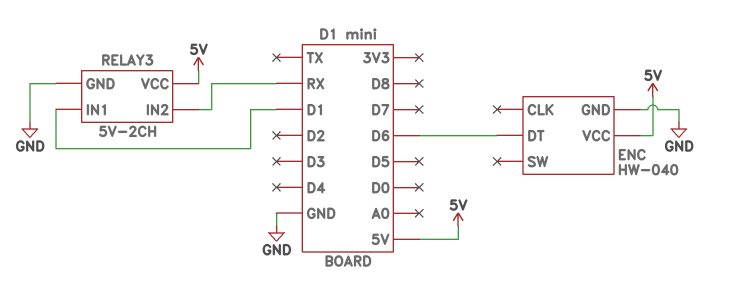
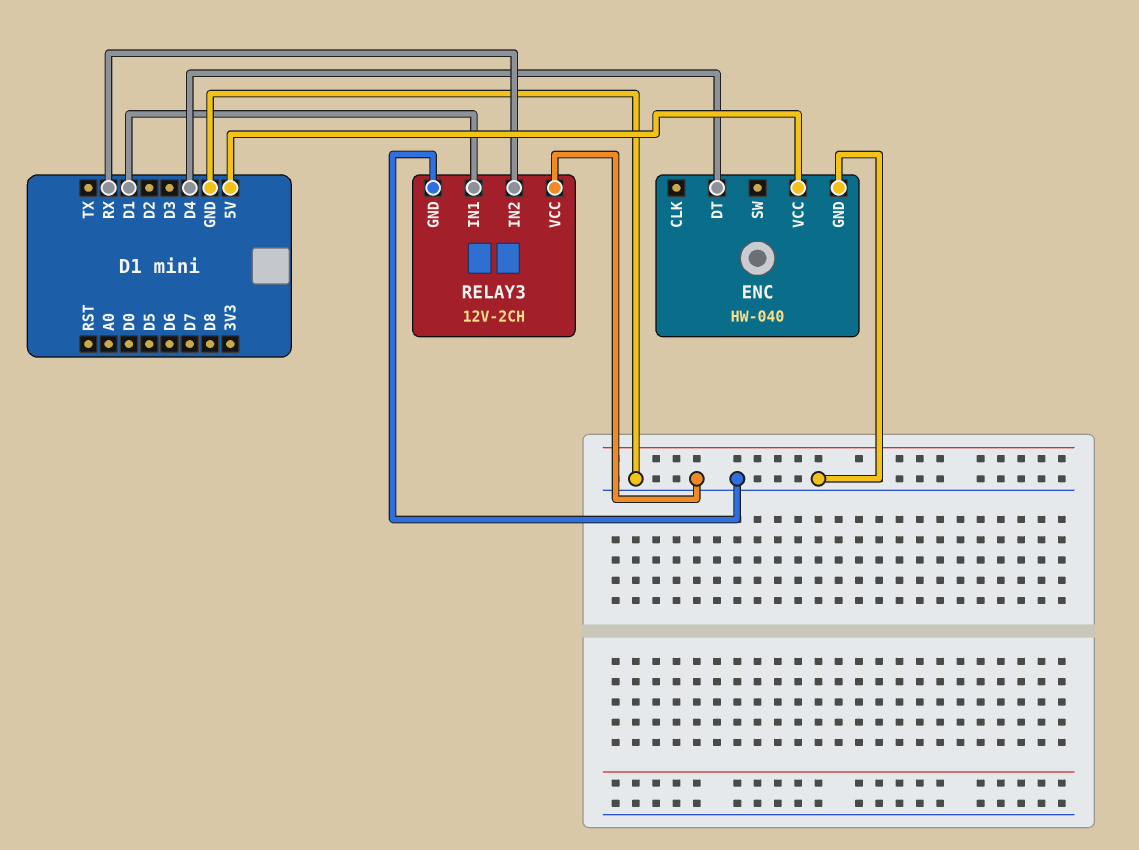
ENC pin DT: D6 -> D4
RELAY3: 5V-2CH -> 12V-2CH
RELAY3 pin VCC: 5V -> GND

